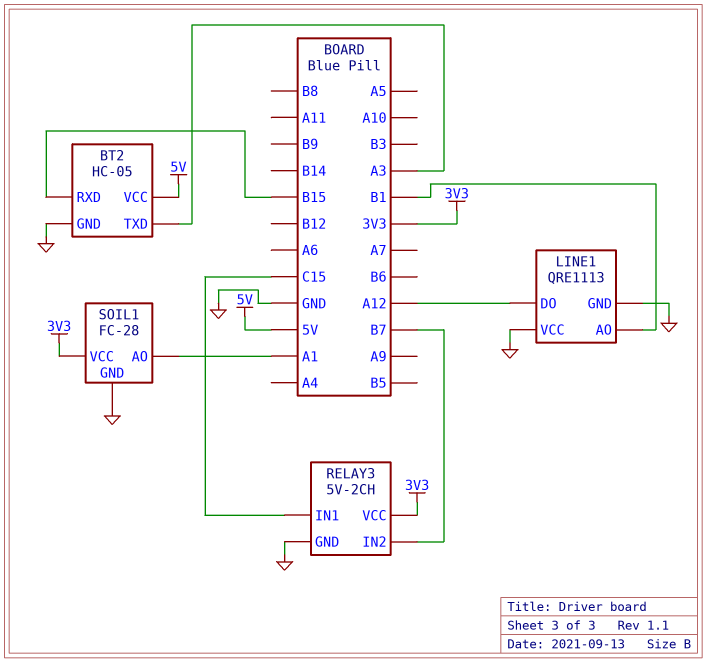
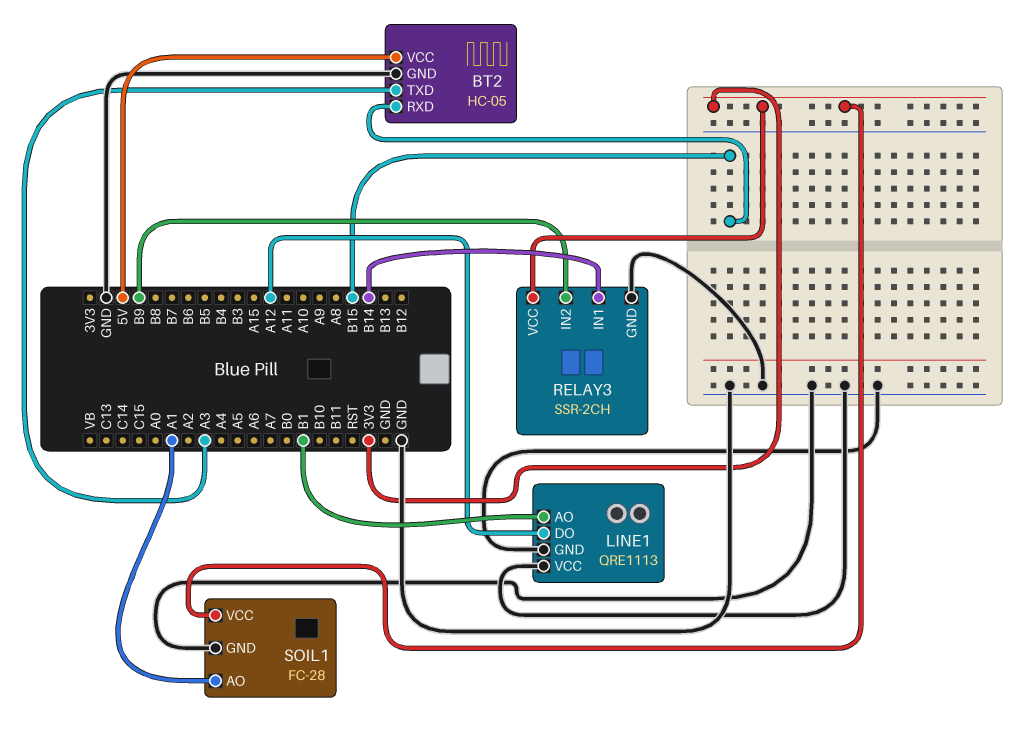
RELAY3: 5V-2CH -> SSR-2CH
RELAY3 pin IN1: C15 -> B14
RELAY3 pin IN2: B7 -> B9

